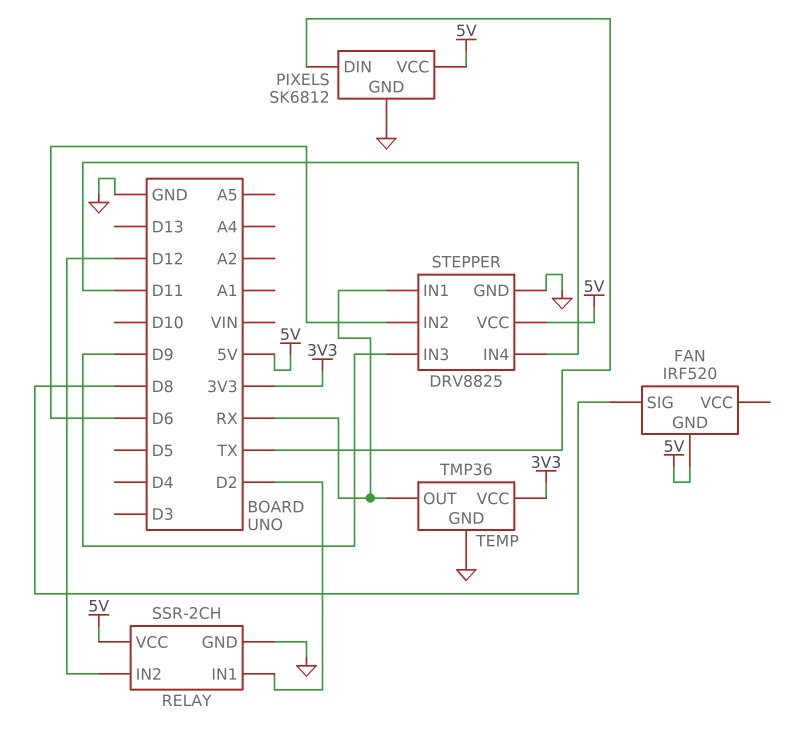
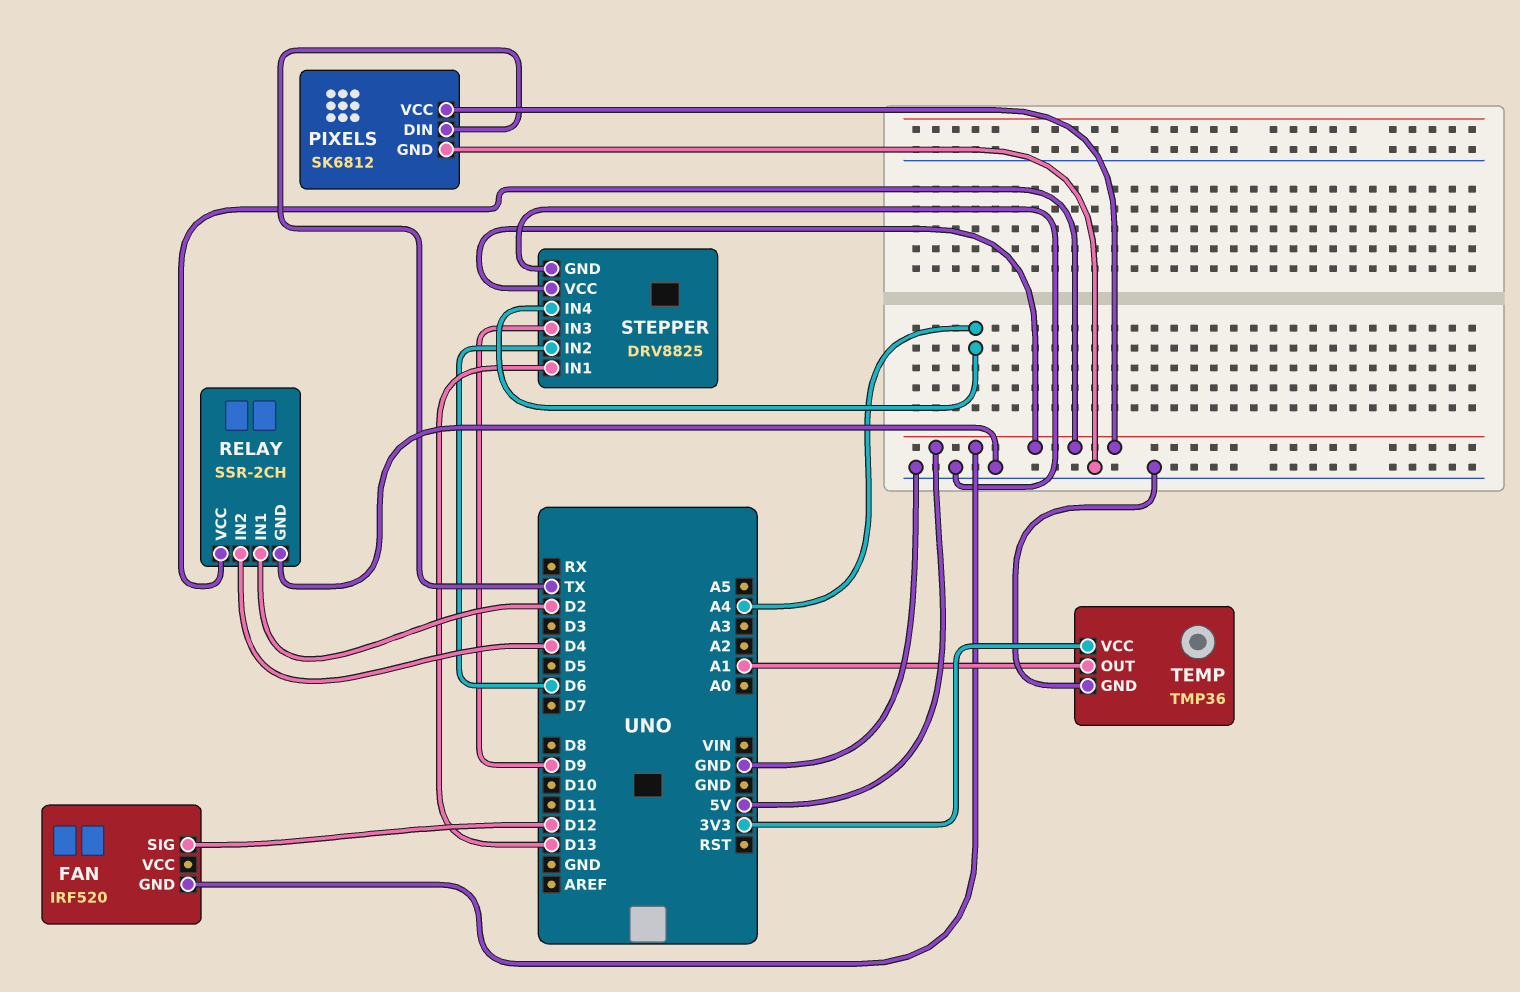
FAN pin SIG: D8 -> D12
RELAY pin IN2: D12 -> D4
STEPPER pin IN1: RX -> D13
STEPPER pin IN4: D11 -> A4
TEMP pin OUT: RX -> A1

